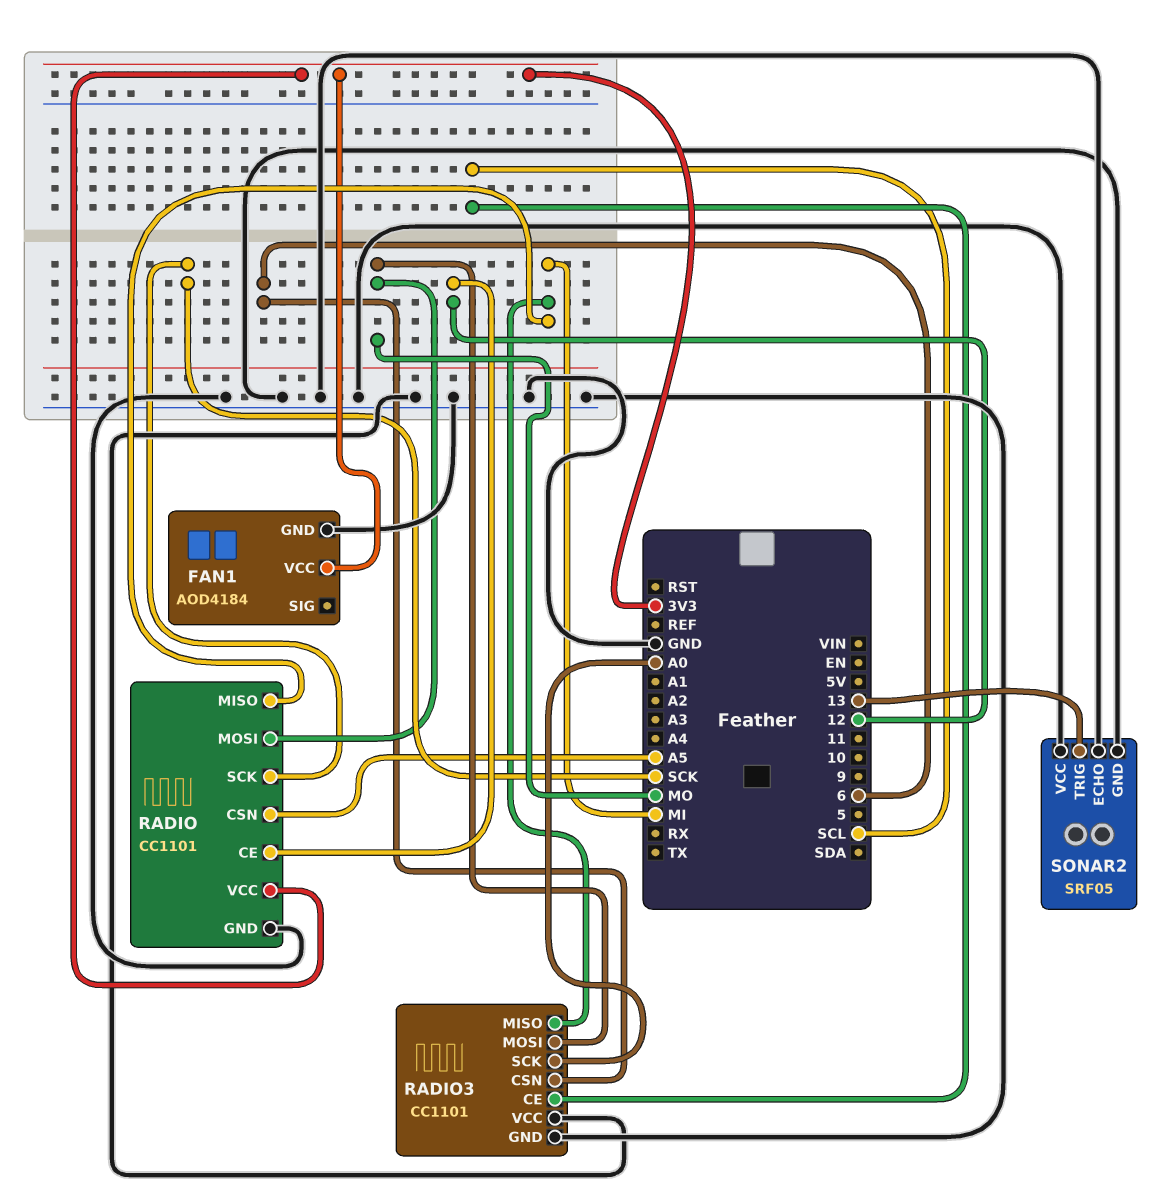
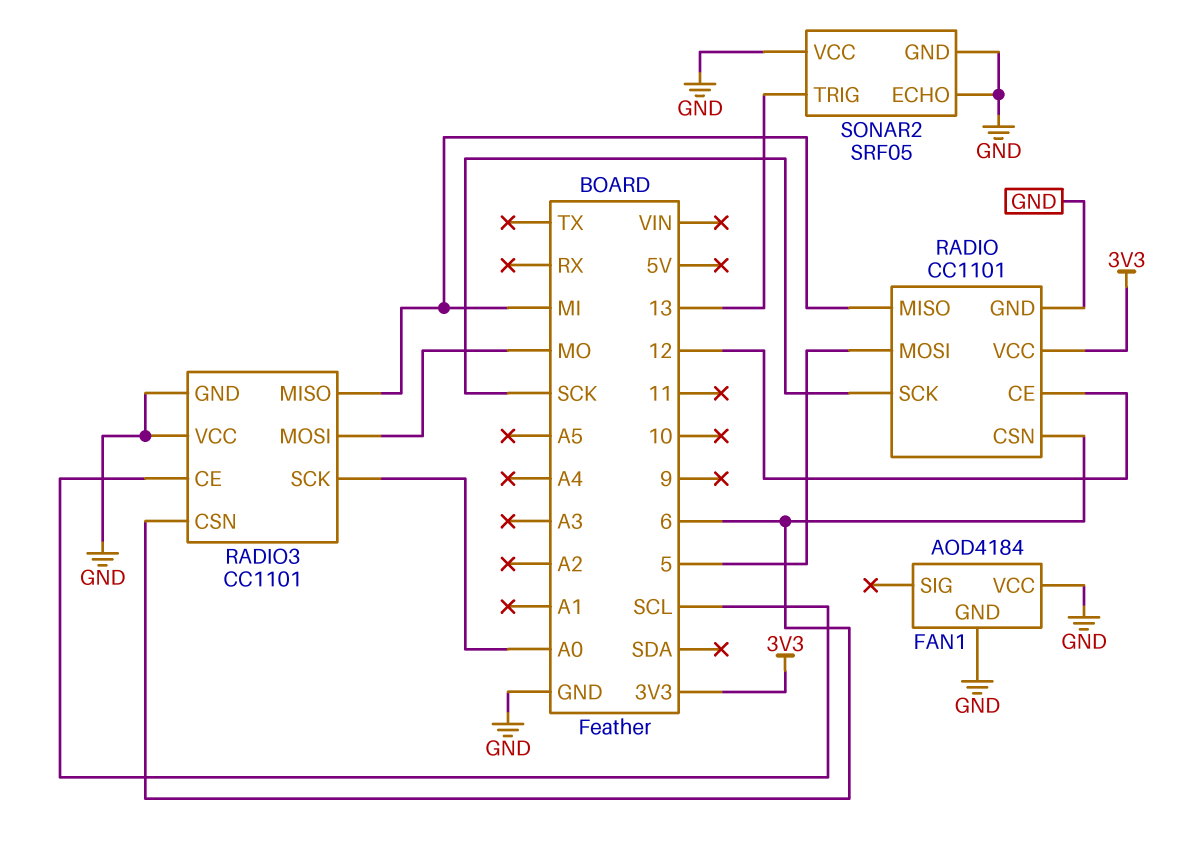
FAN1 pin VCC: 3V3 -> GND
RADIO pin CSN: A5 -> 6
RADIO pin MOSI: MO -> 5

